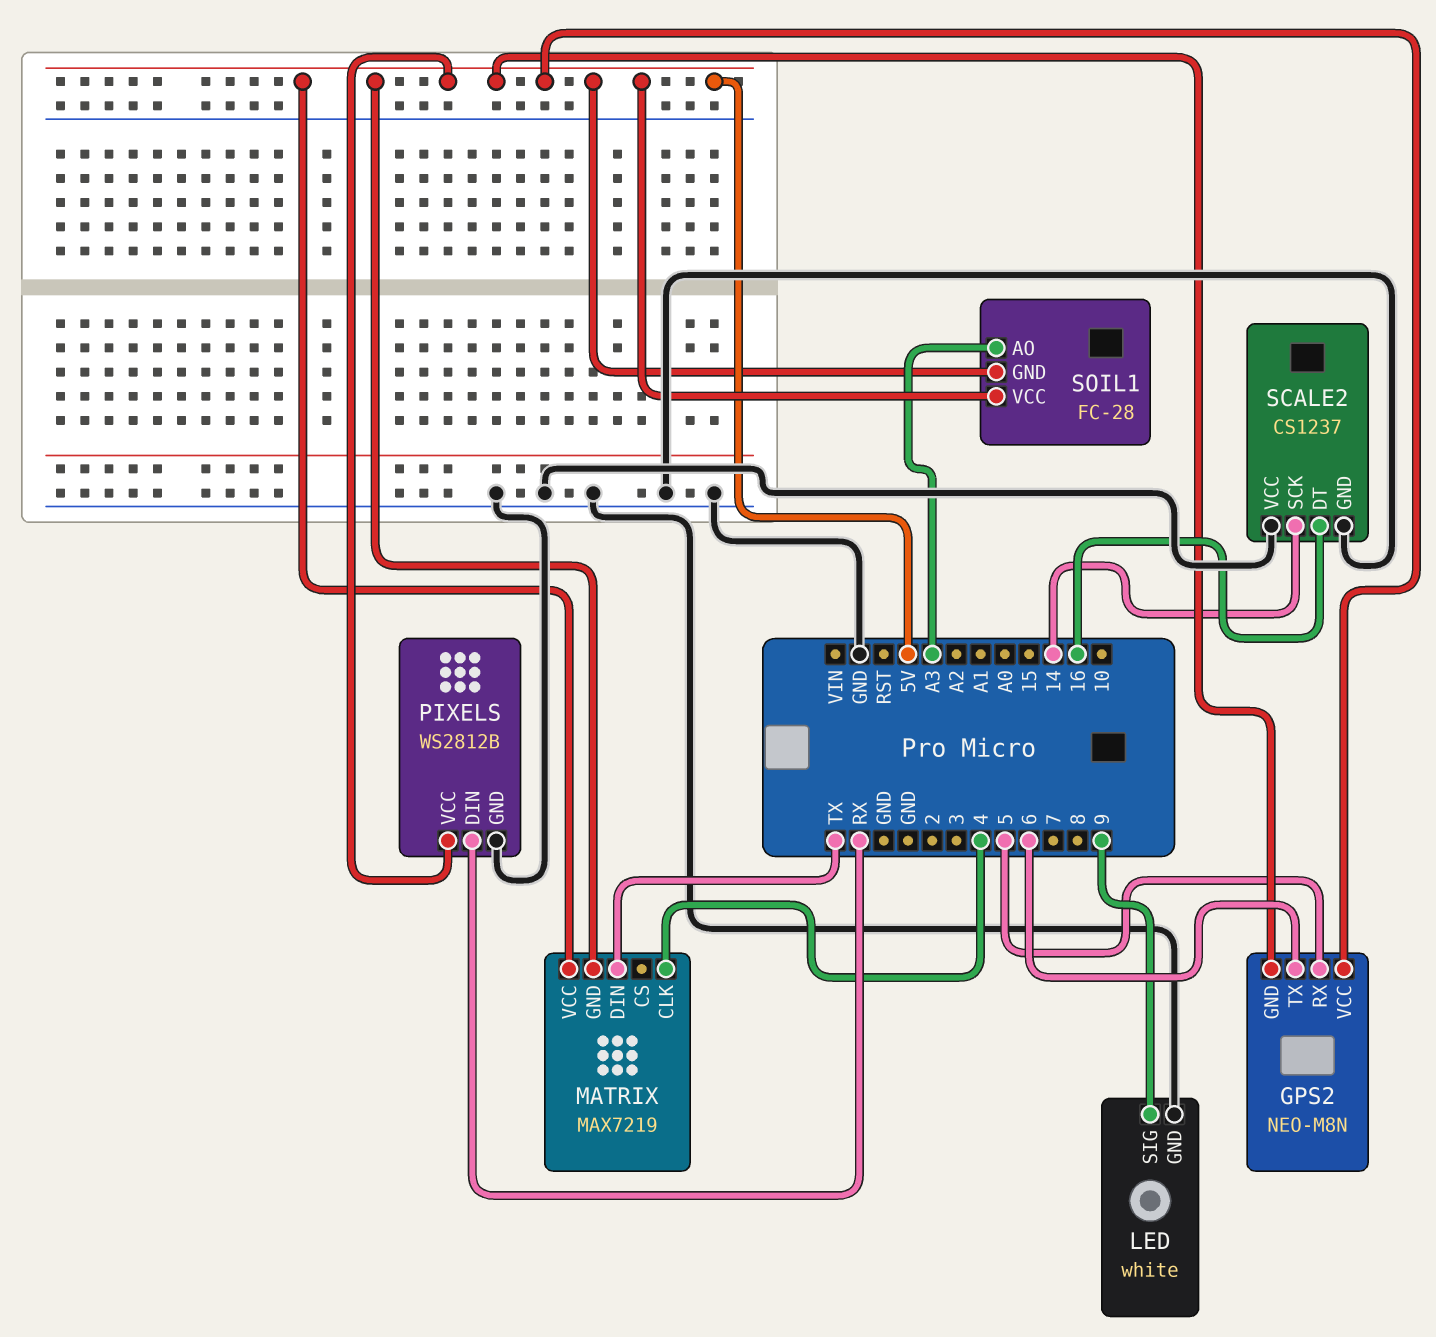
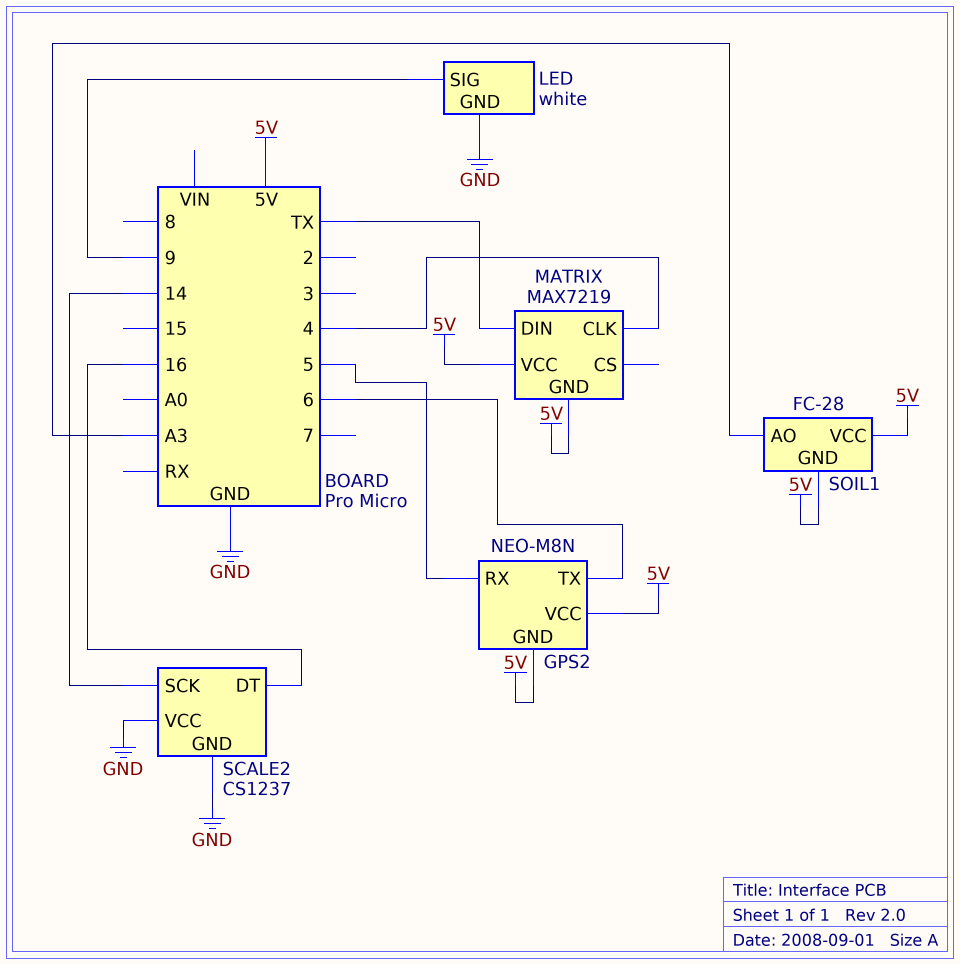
PIXELS: WS2812B -> none
PIXELS pin DIN: RX -> none
PIXELS pin GND: GND -> none
PIXELS pin VCC: 5V -> none

